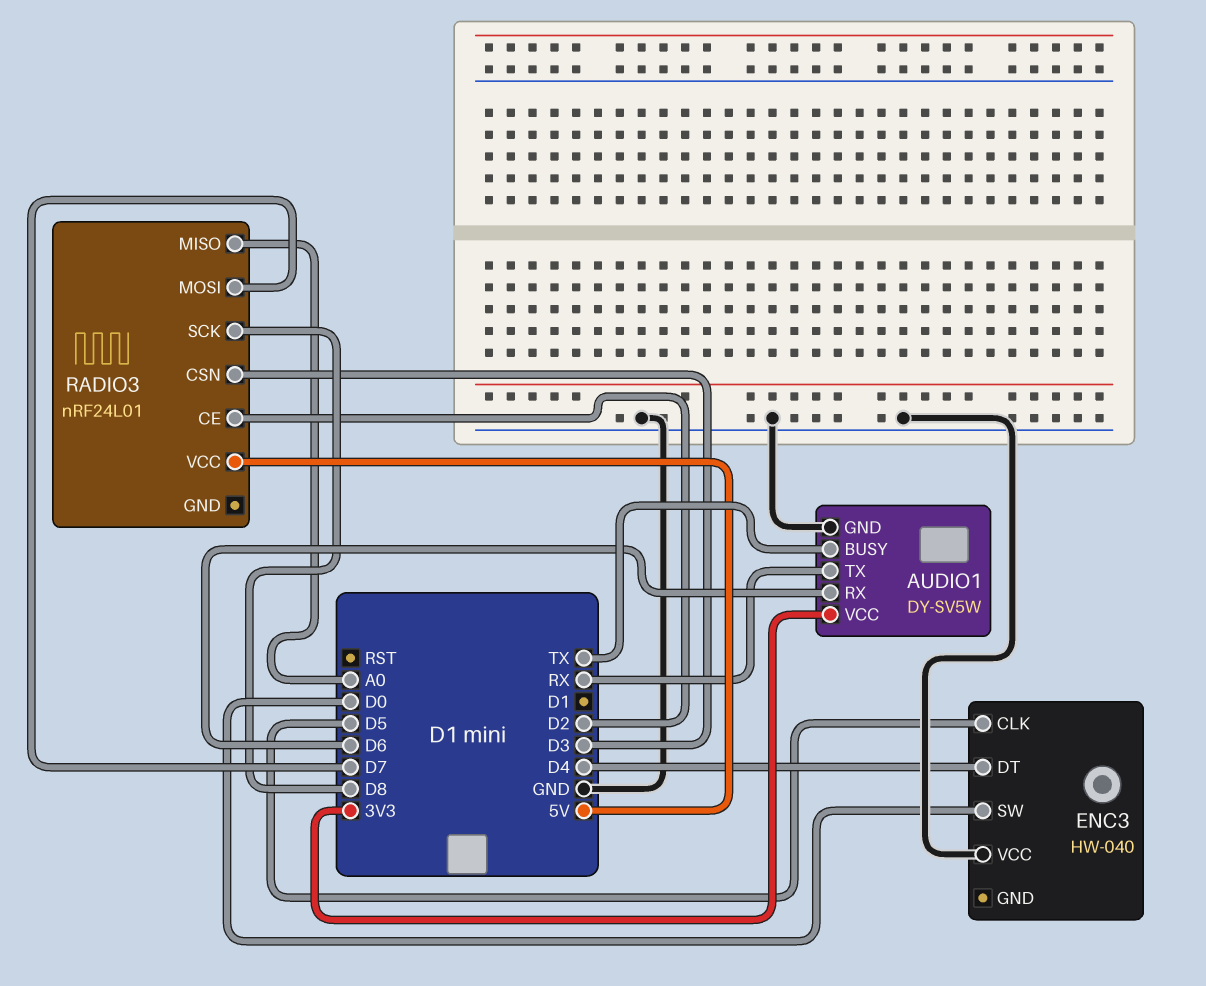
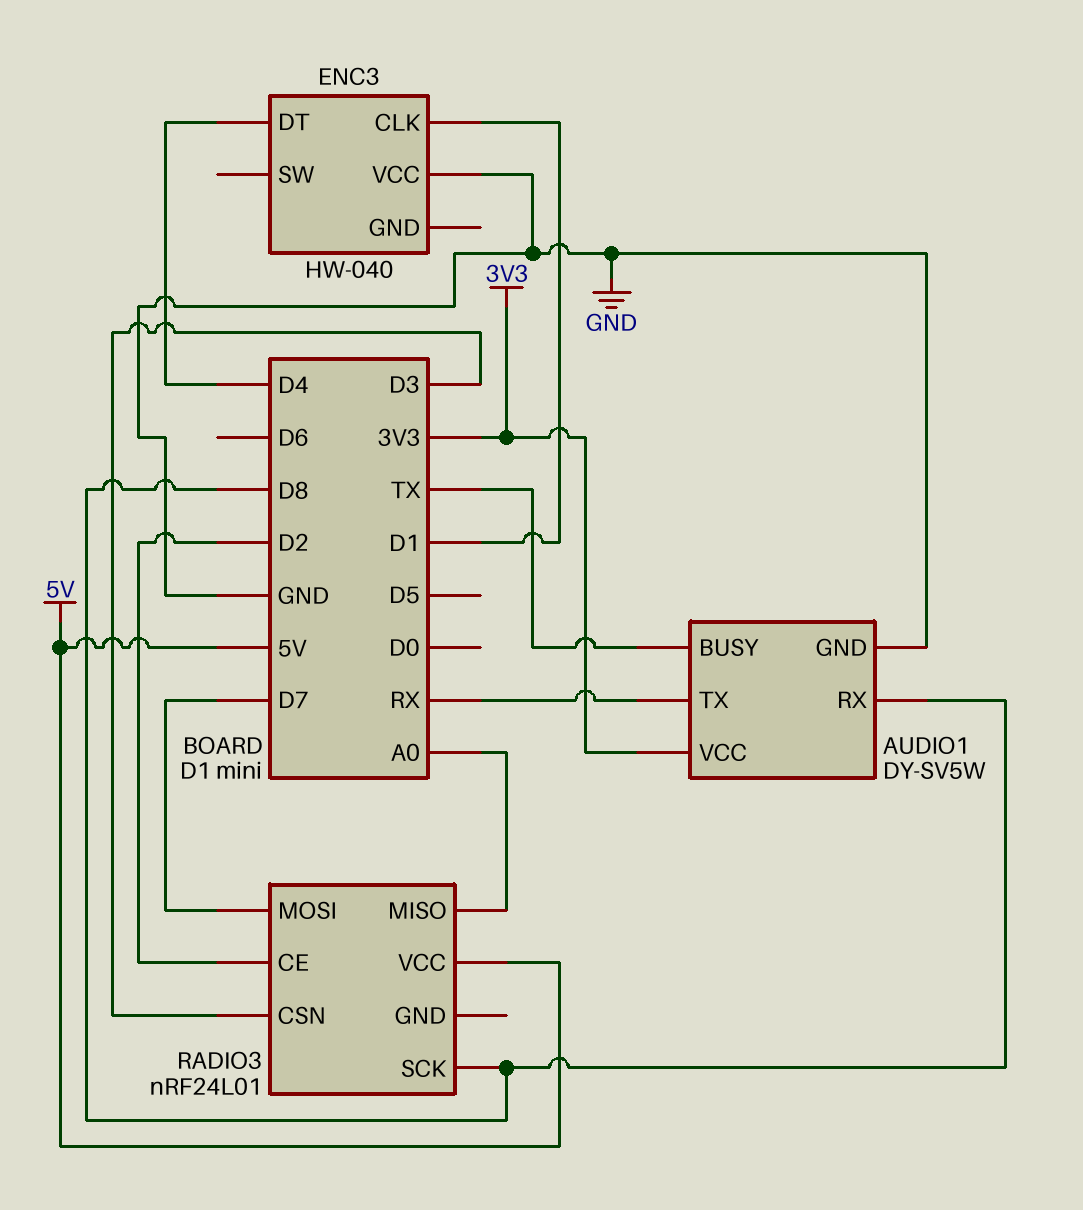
AUDIO1 pin RX: D6 -> D8
ENC3 pin CLK: D5 -> D1
ENC3 pin SW: D0 -> none

